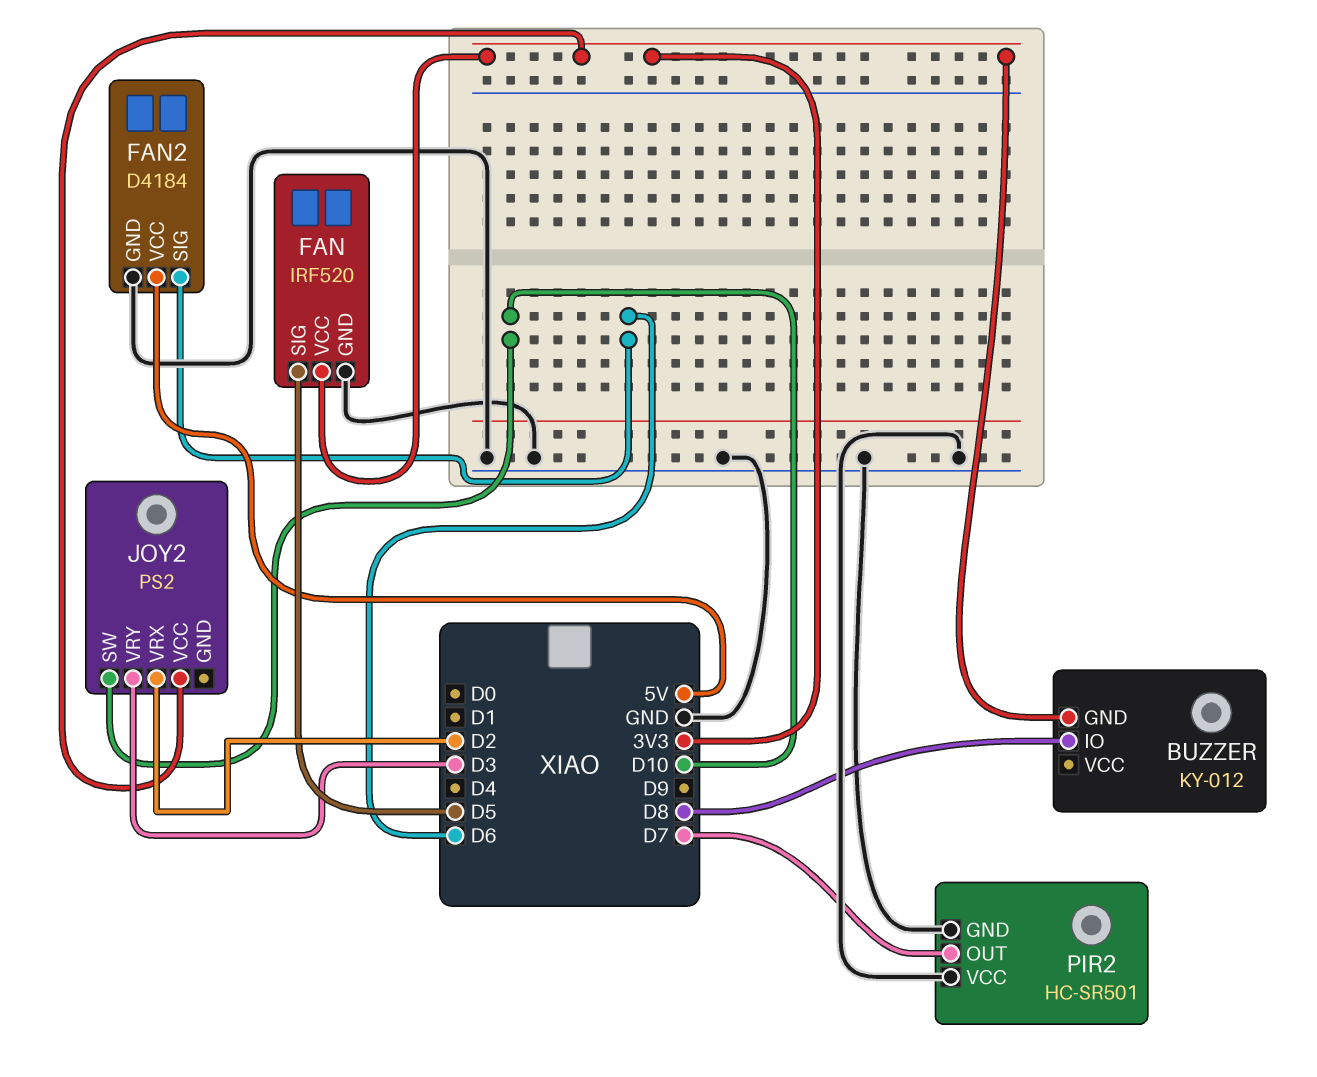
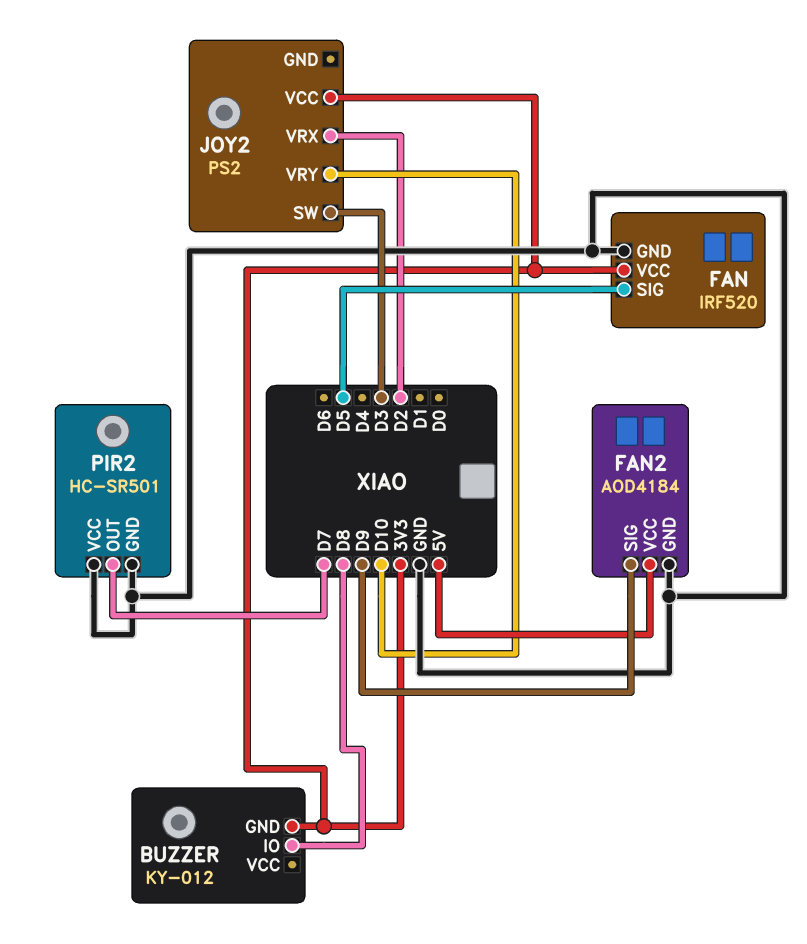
FAN2: D4184 -> AOD4184
FAN2 pin SIG: D6 -> D9
JOY2 pin SW: D10 -> D3
JOY2 pin VRY: D3 -> D10

